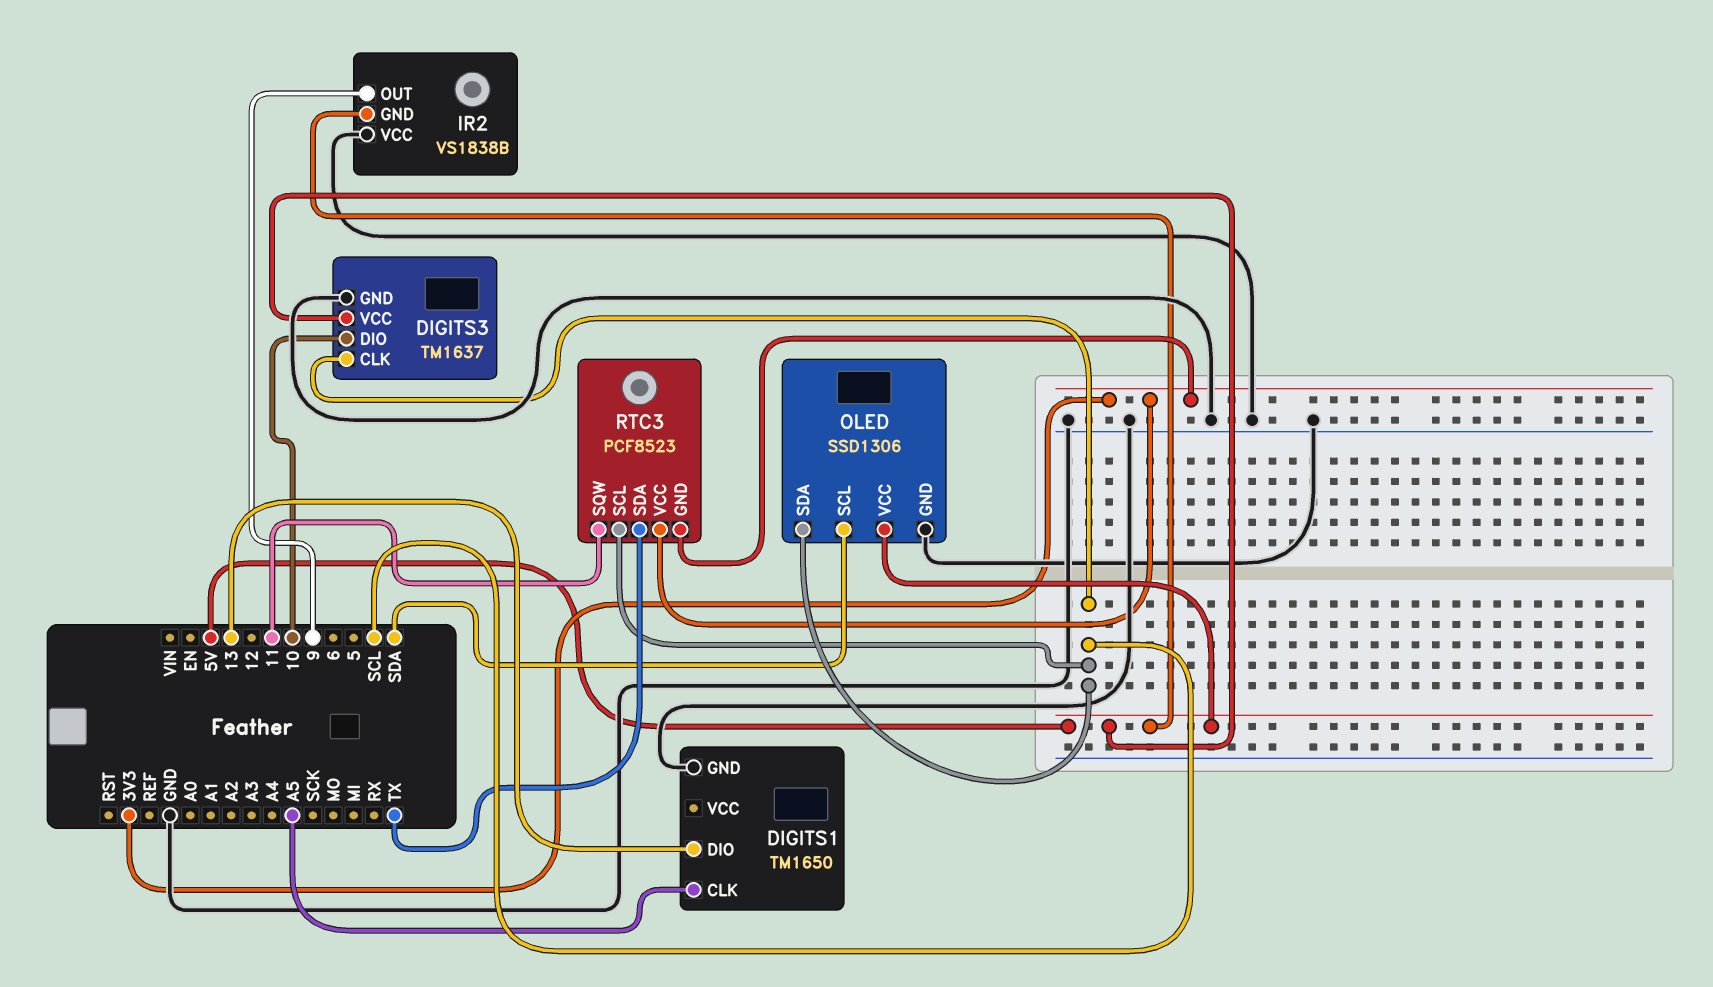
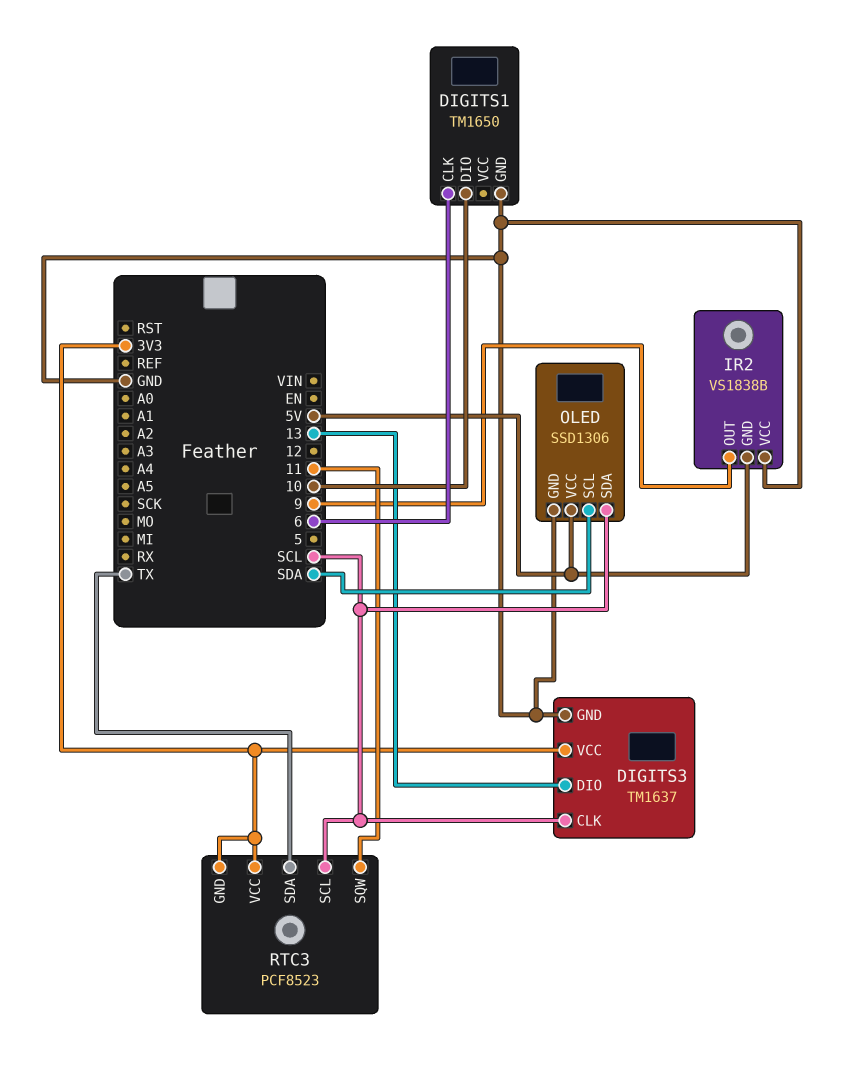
DIGITS1 pin CLK: A5 -> 6
DIGITS1 pin DIO: 13 -> 10
DIGITS3 pin DIO: 10 -> 13
DIGITS3 pin VCC: 5V -> 3V3

